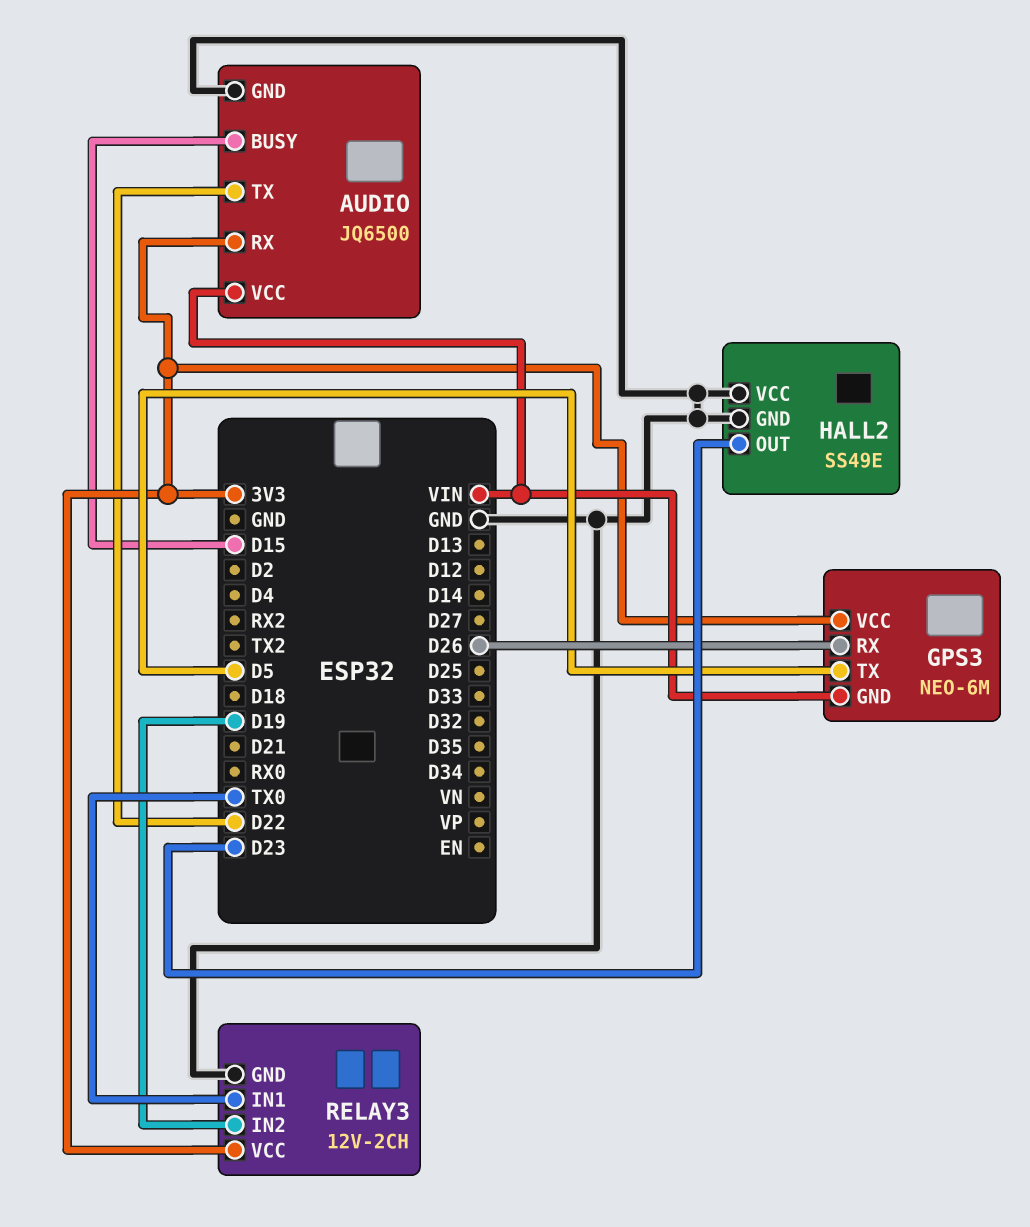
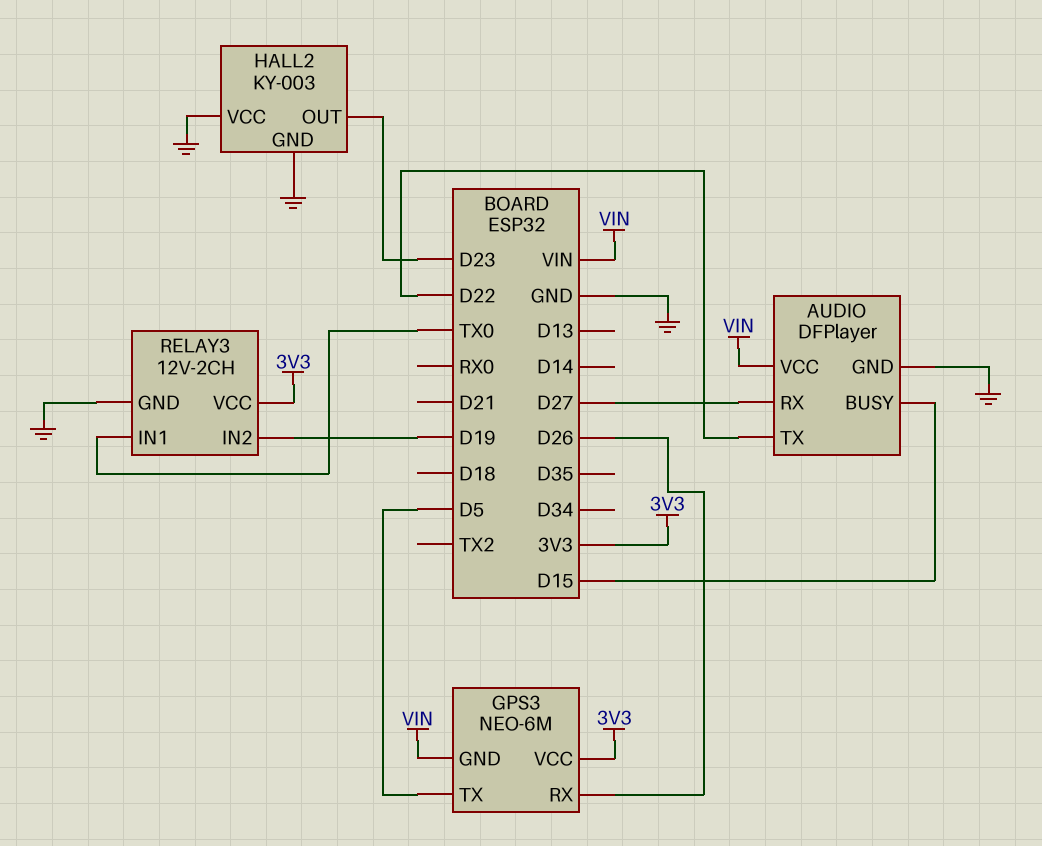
AUDIO: JQ6500 -> DFPlayer
AUDIO pin RX: 3V3 -> D27
HALL2: SS49E -> KY-003

